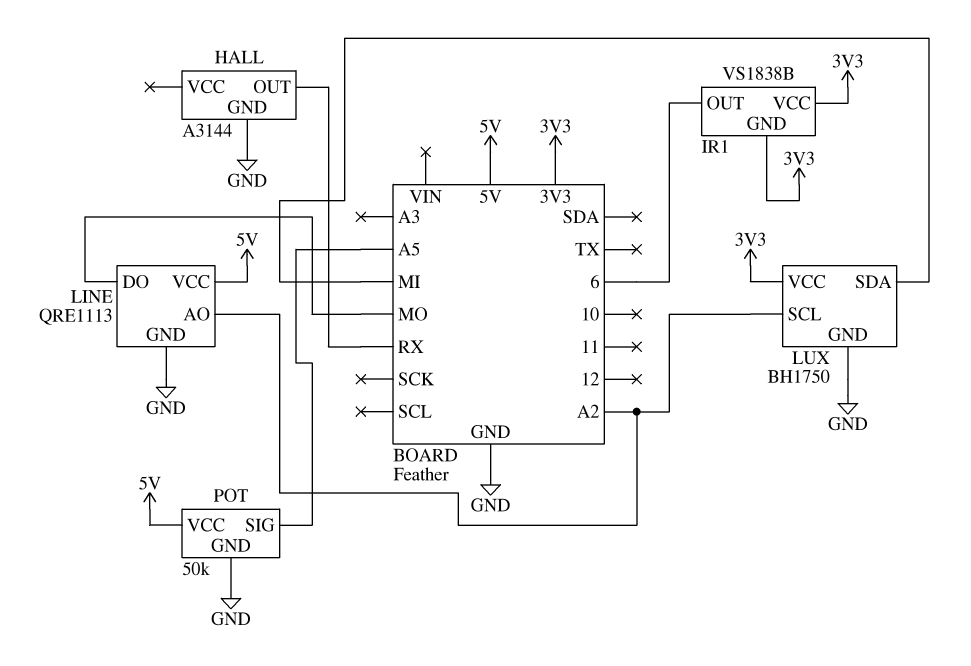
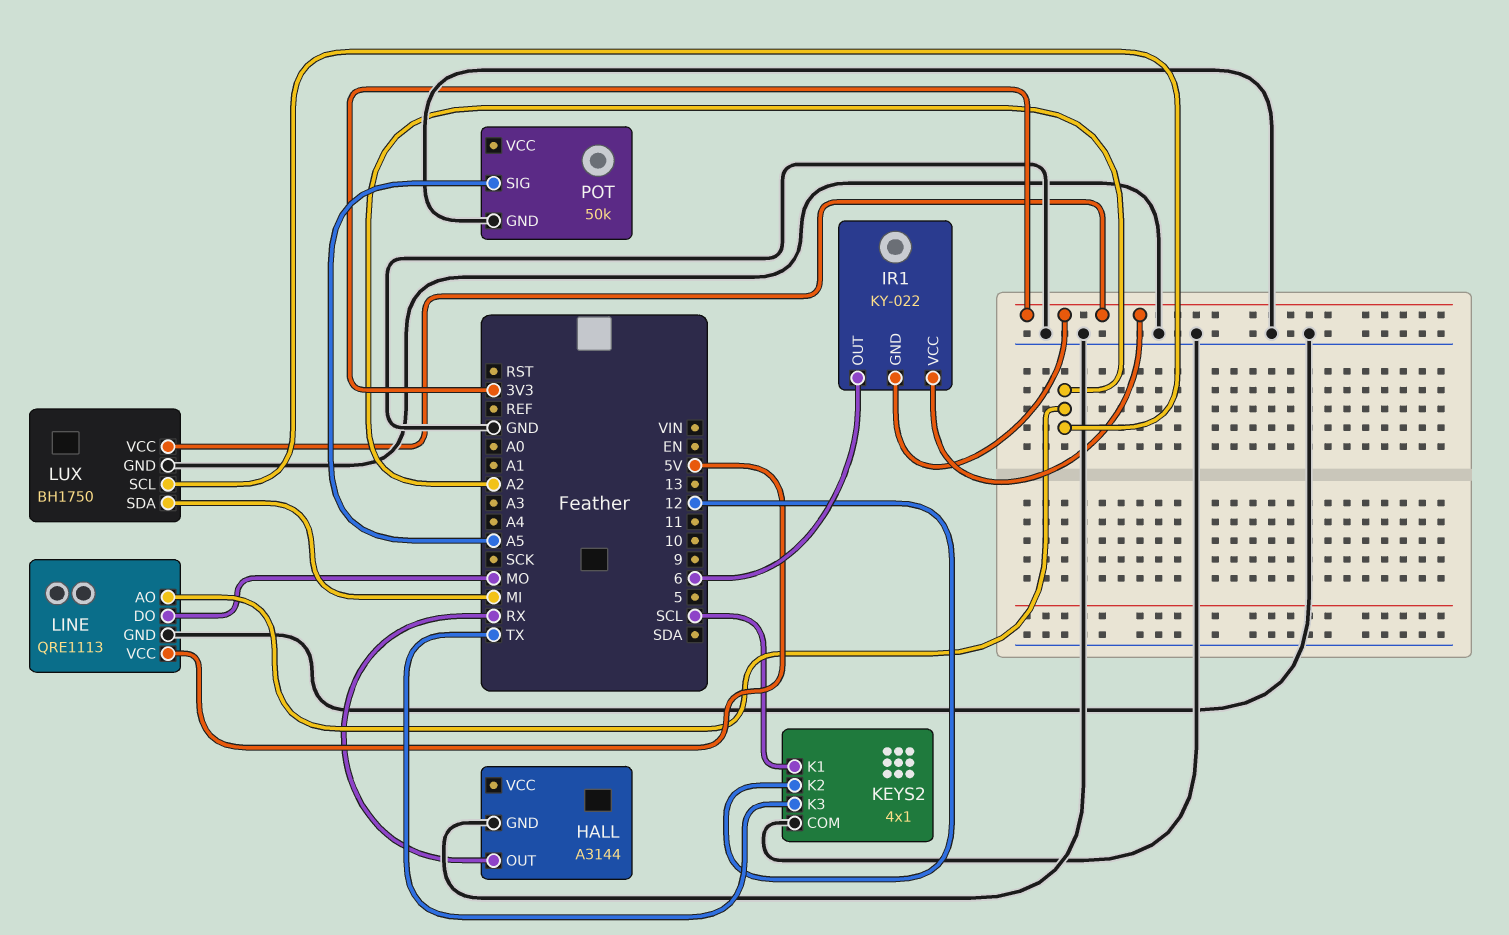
IR1: VS1838B -> KY-022
KEYS2: none -> 4x1
KEYS2 pin COM: none -> GND
KEYS2 pin K1: none -> SCL
KEYS2 pin K2: none -> 12
KEYS2 pin K3: none -> TX
POT pin VCC: 5V -> none

